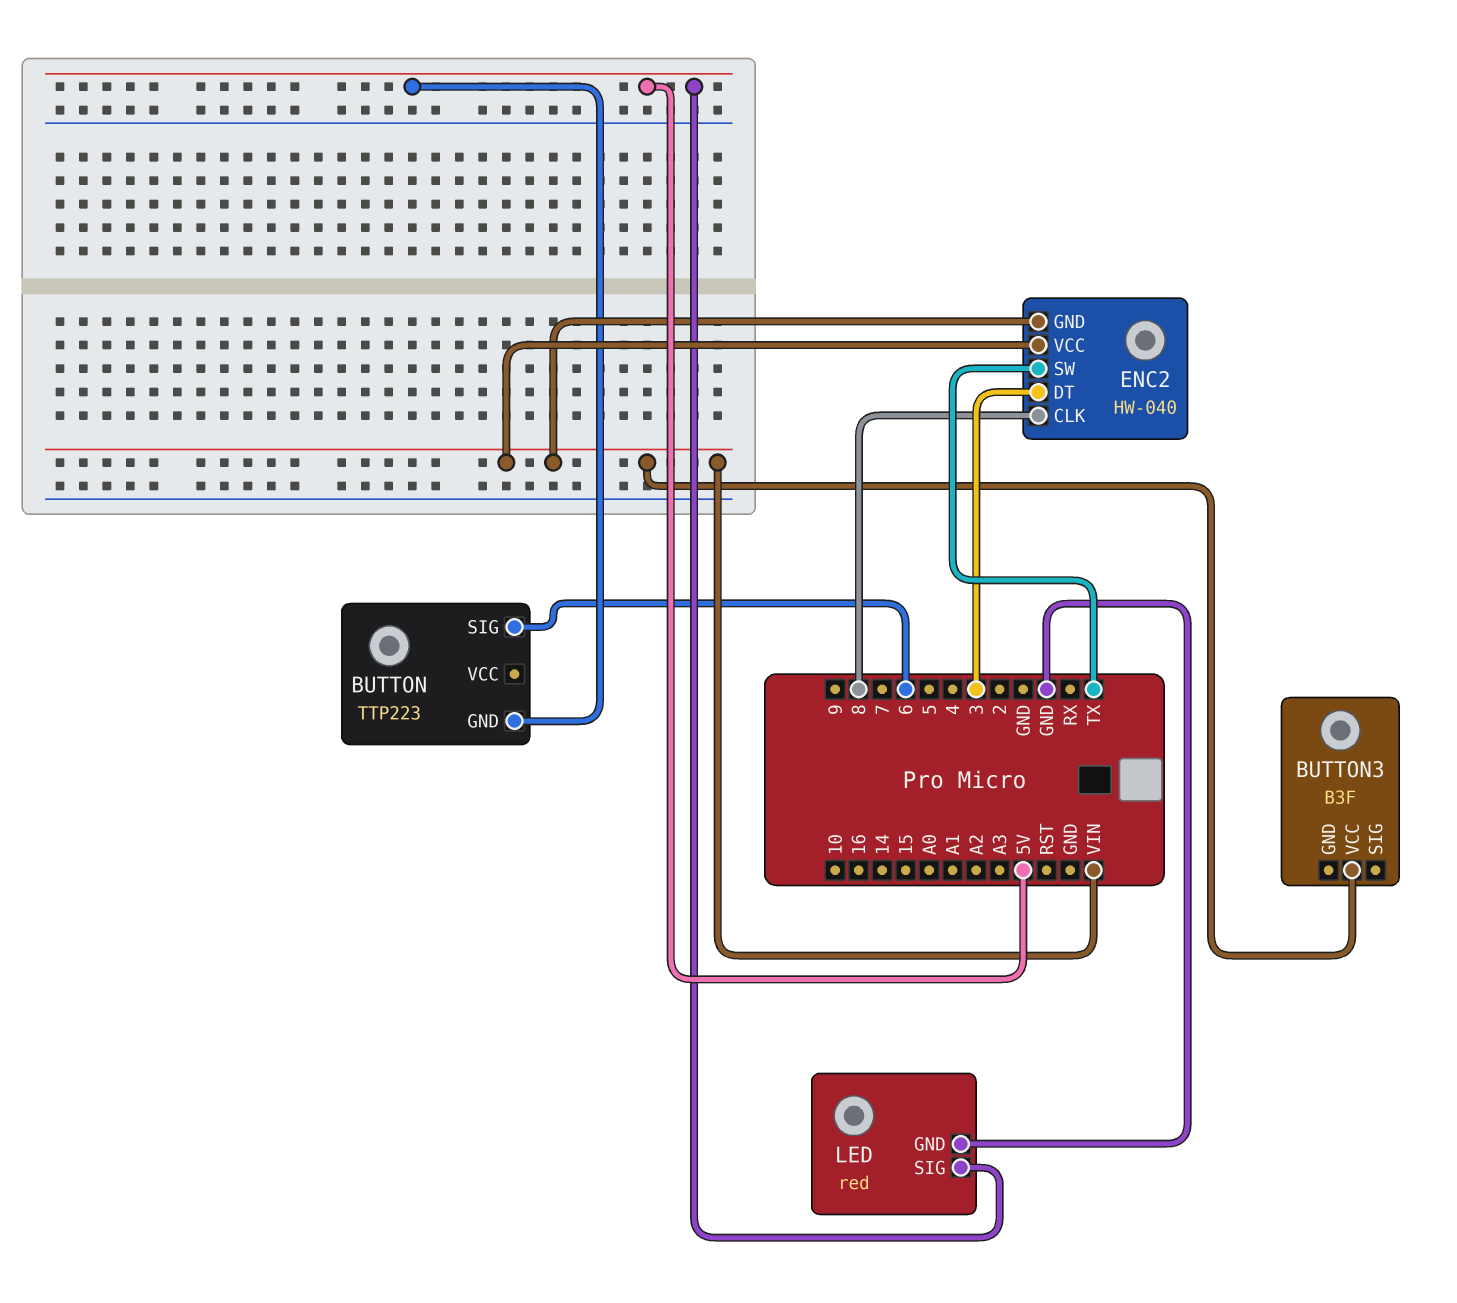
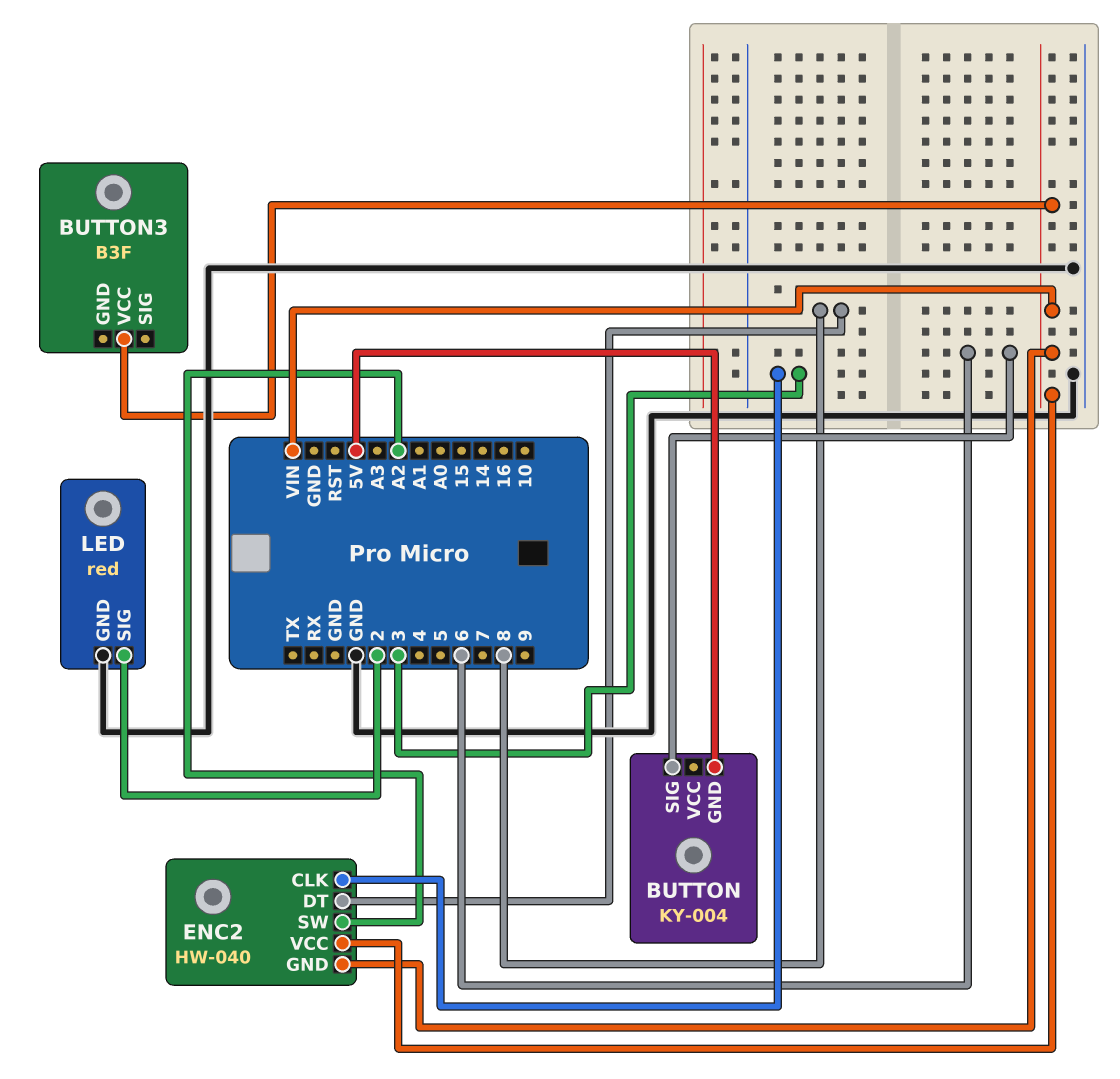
BUTTON: TTP223 -> KY-004
ENC2 pin CLK: 8 -> 3
ENC2 pin DT: 3 -> 8
ENC2 pin SW: TX -> A2
LED pin SIG: 5V -> 2

